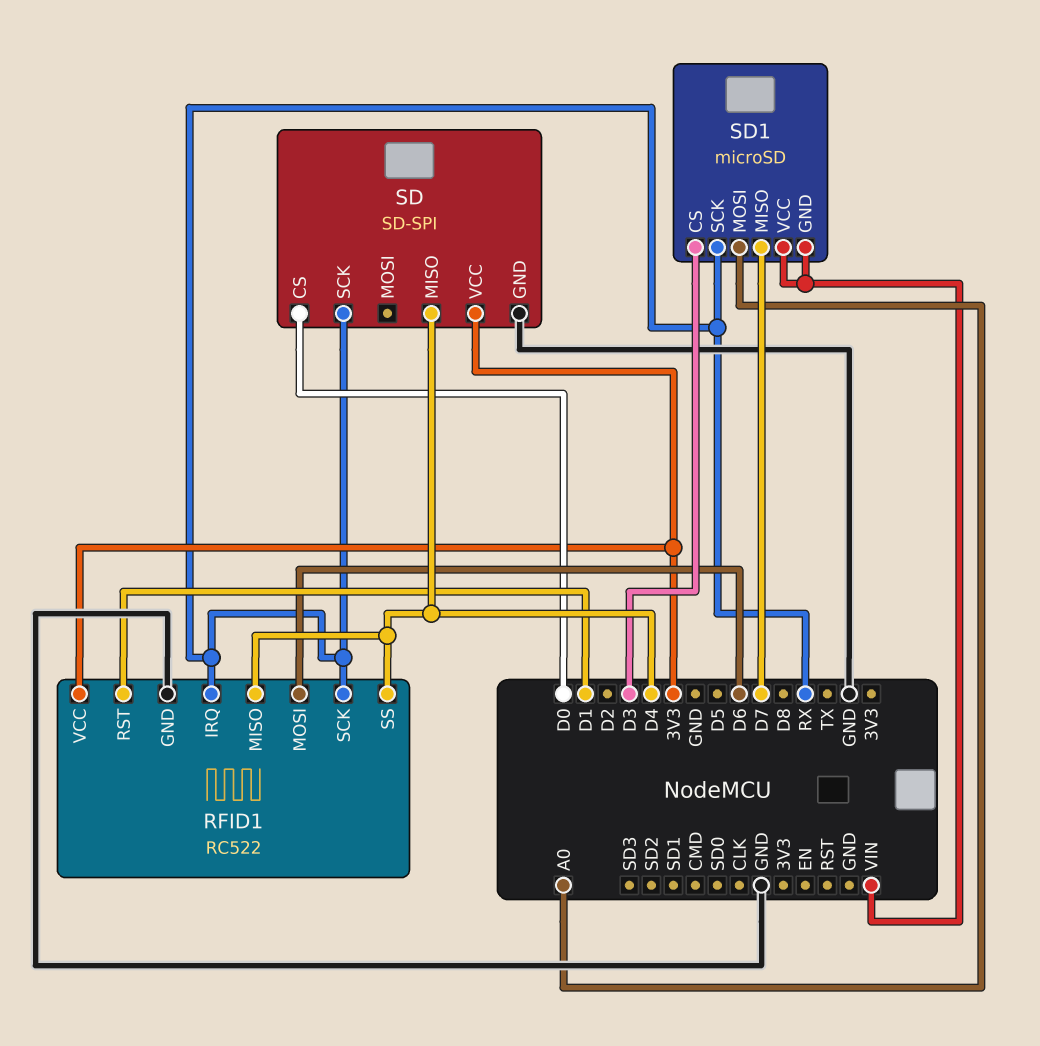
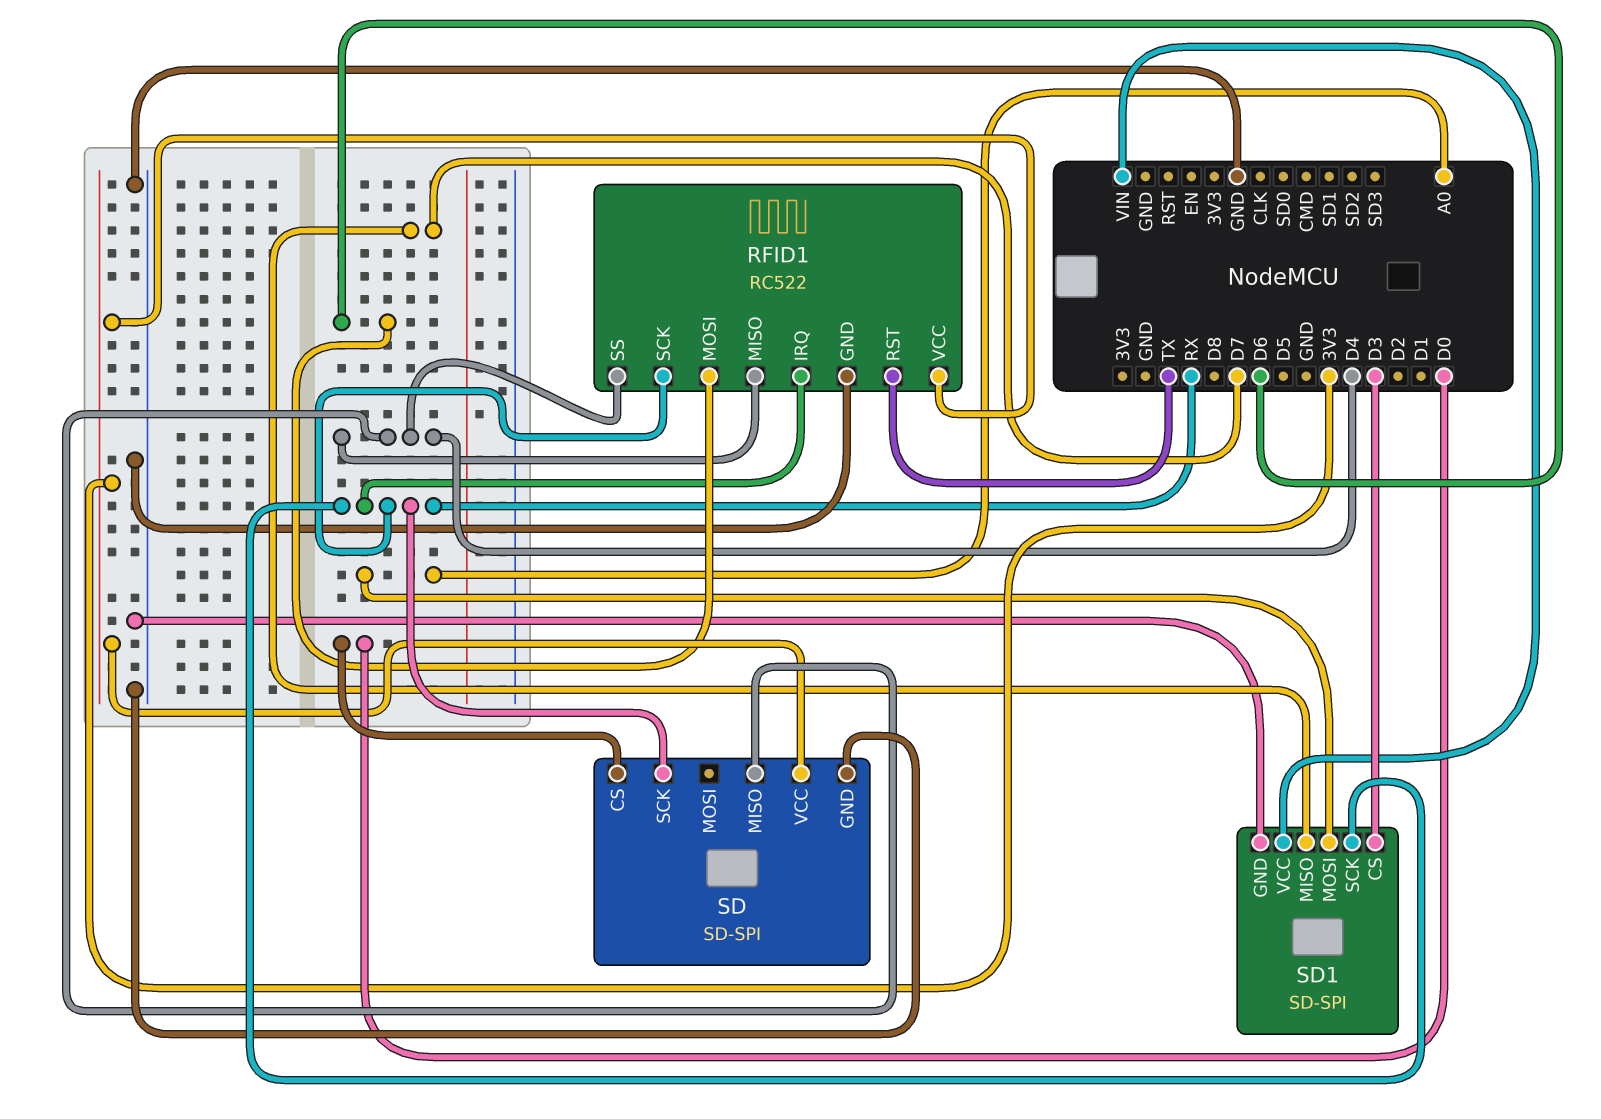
RFID1 pin RST: D1 -> TX
SD1: microSD -> SD-SPI
SD1 pin GND: VIN -> GND

